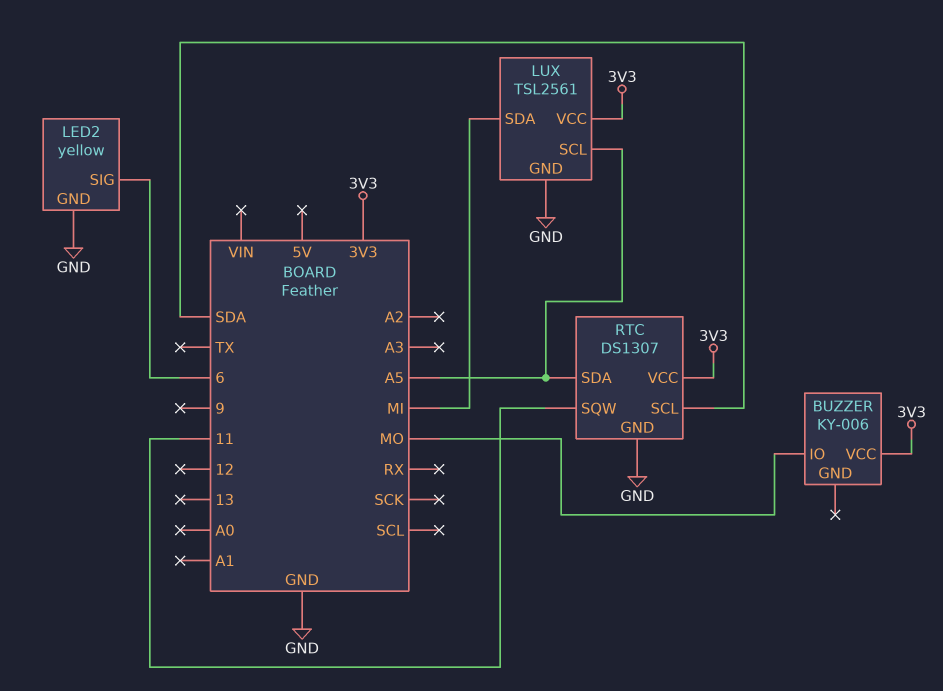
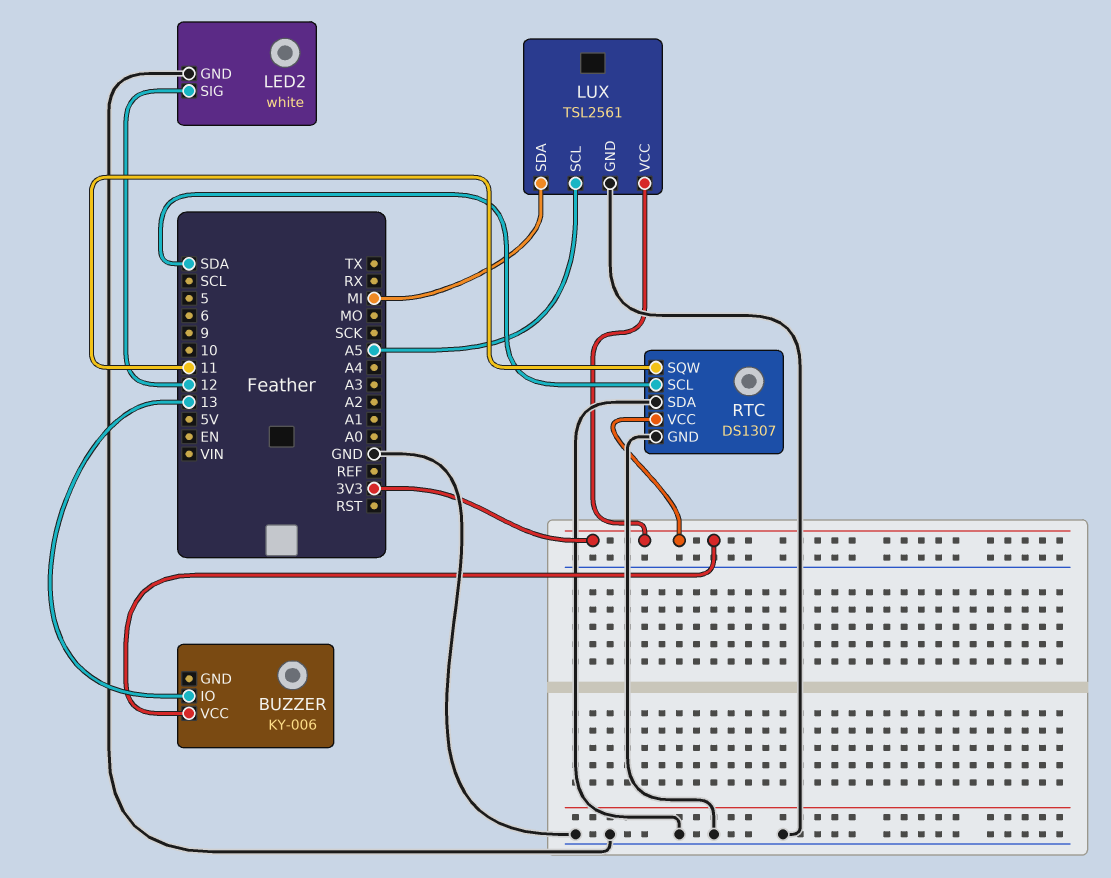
BUZZER pin IO: MO -> 13
LED2: yellow -> white
LED2 pin SIG: 6 -> 12
RTC pin SDA: A5 -> GND

